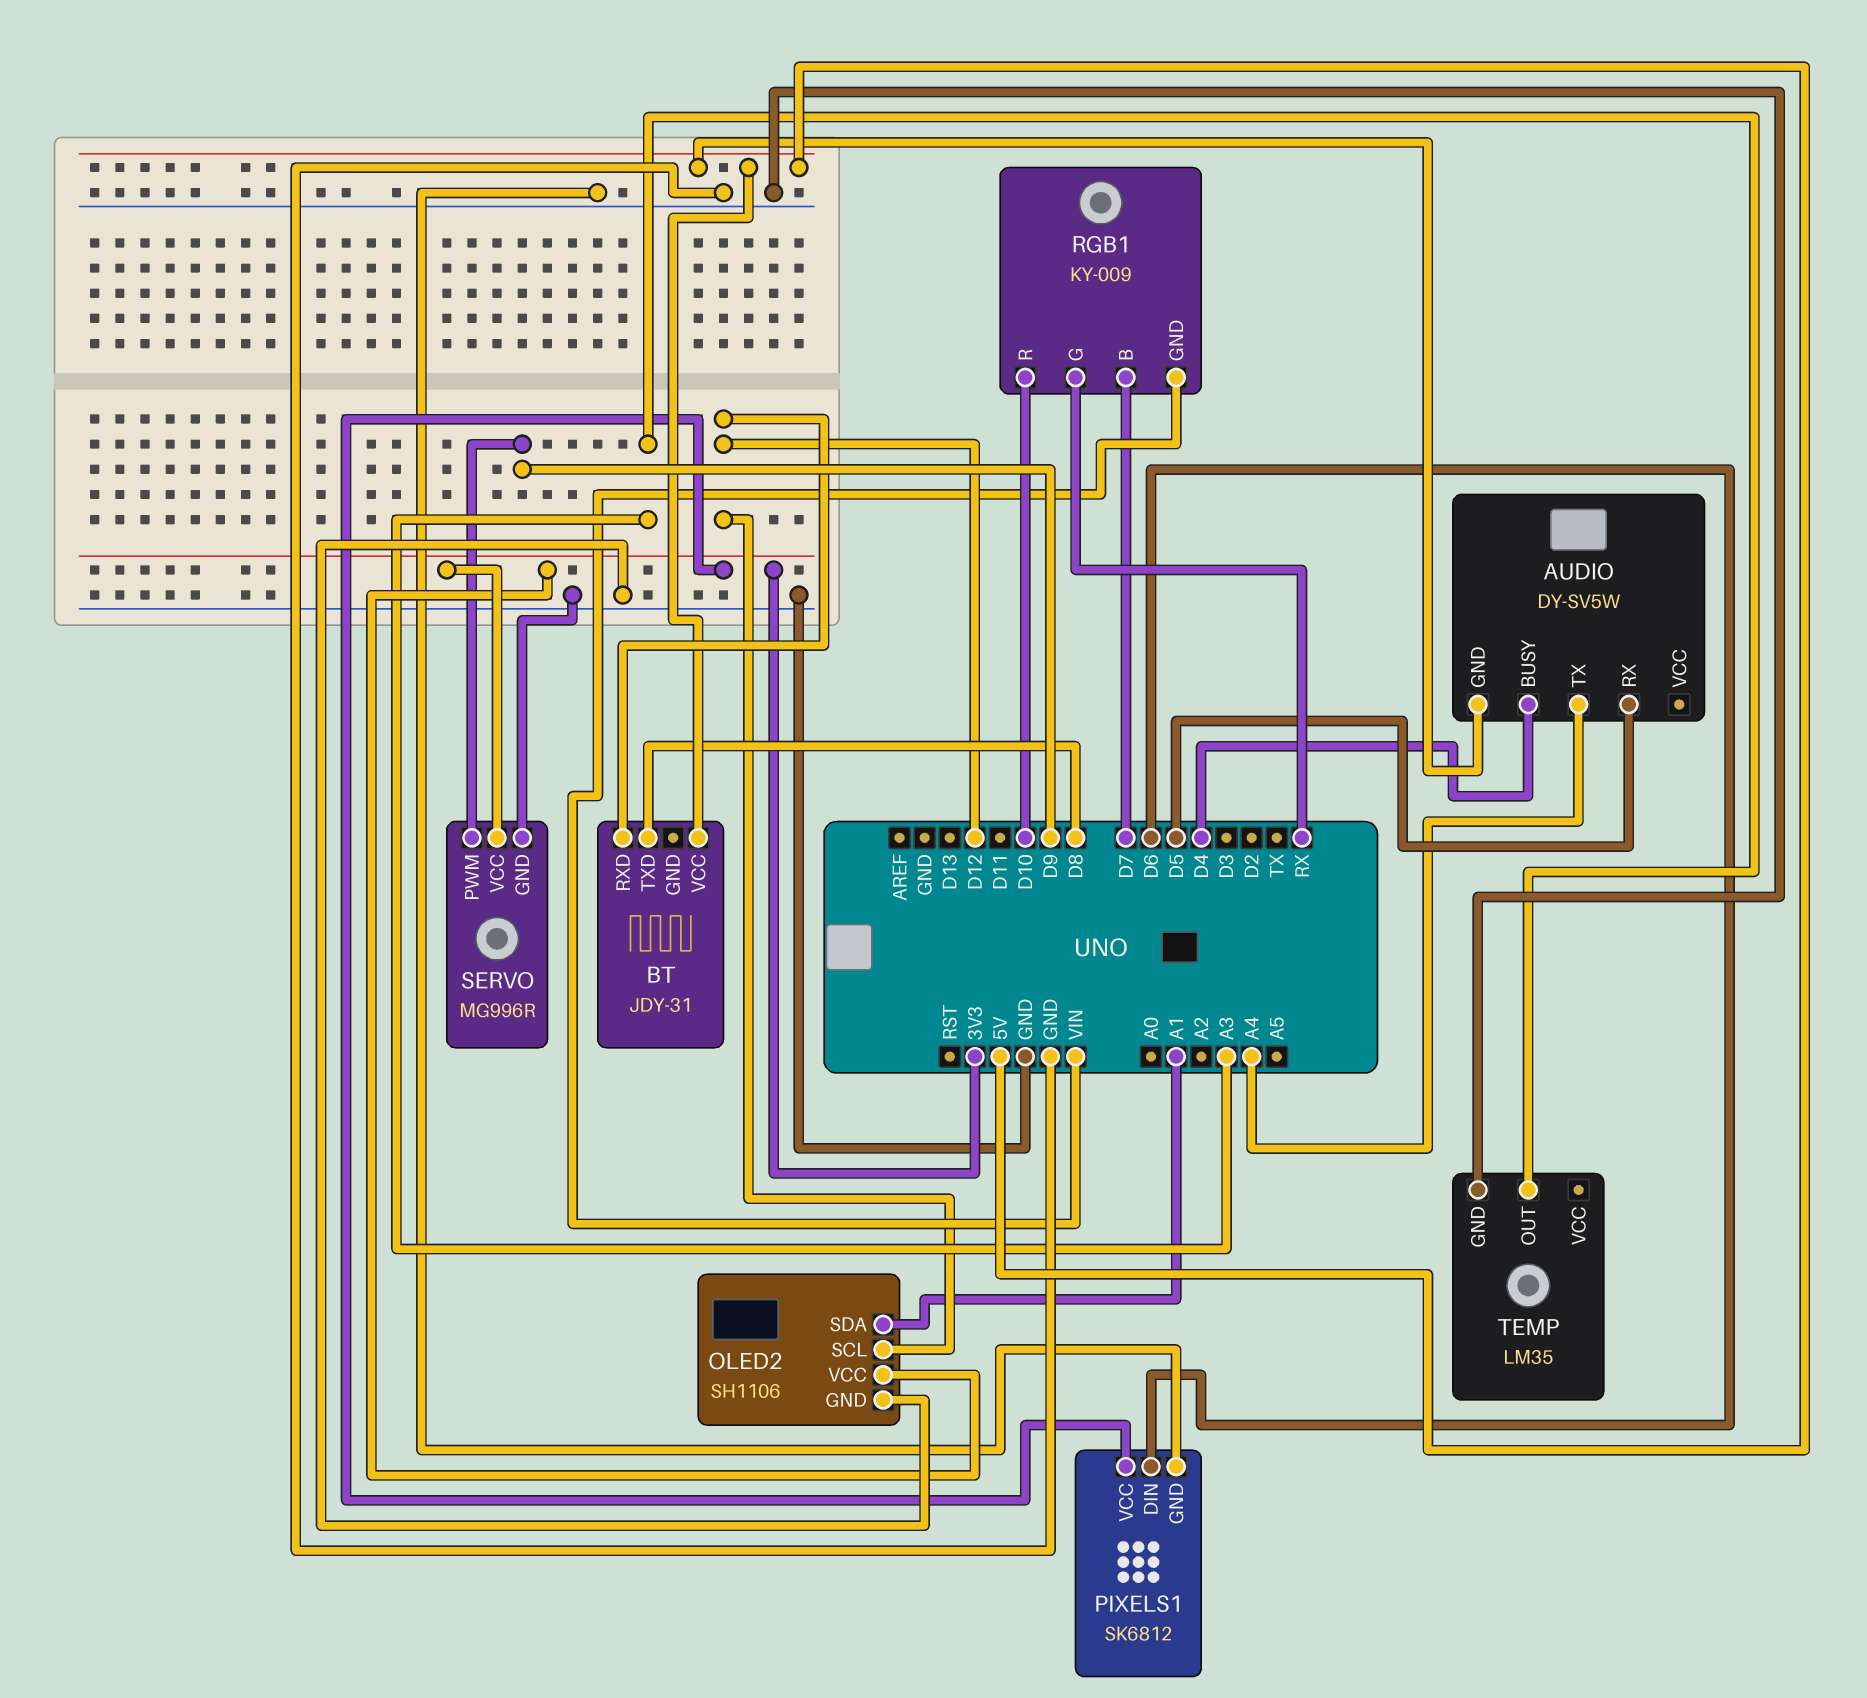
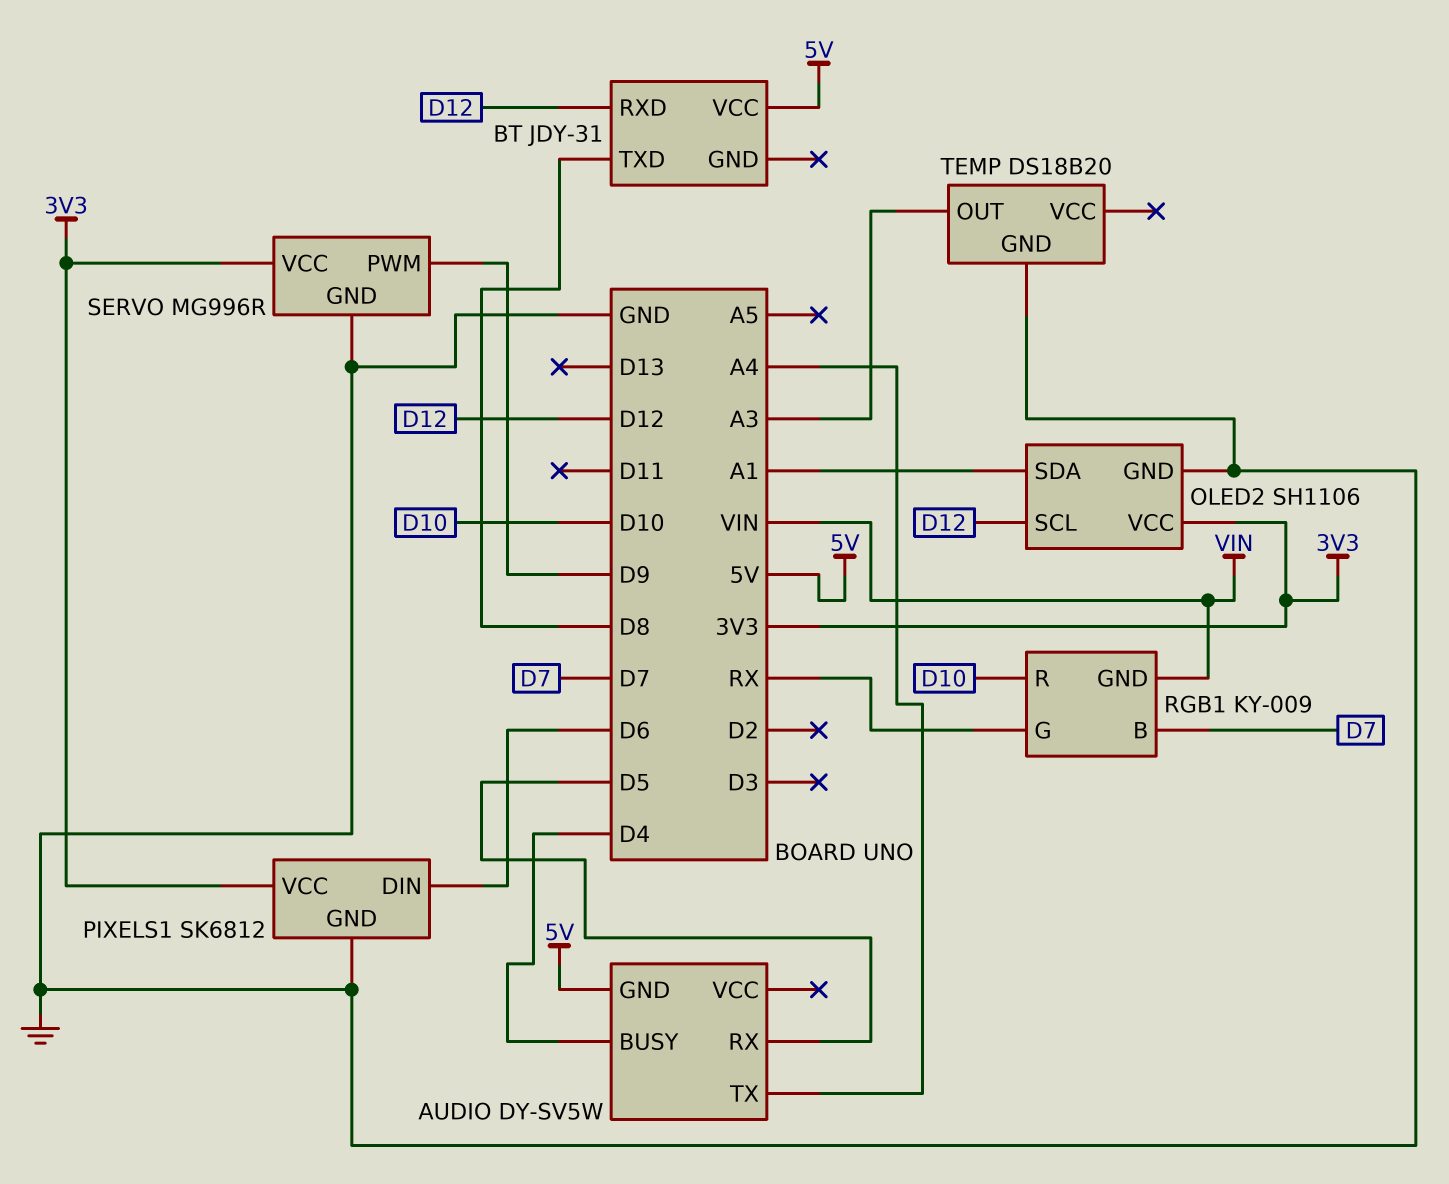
TEMP: LM35 -> DS18B20

